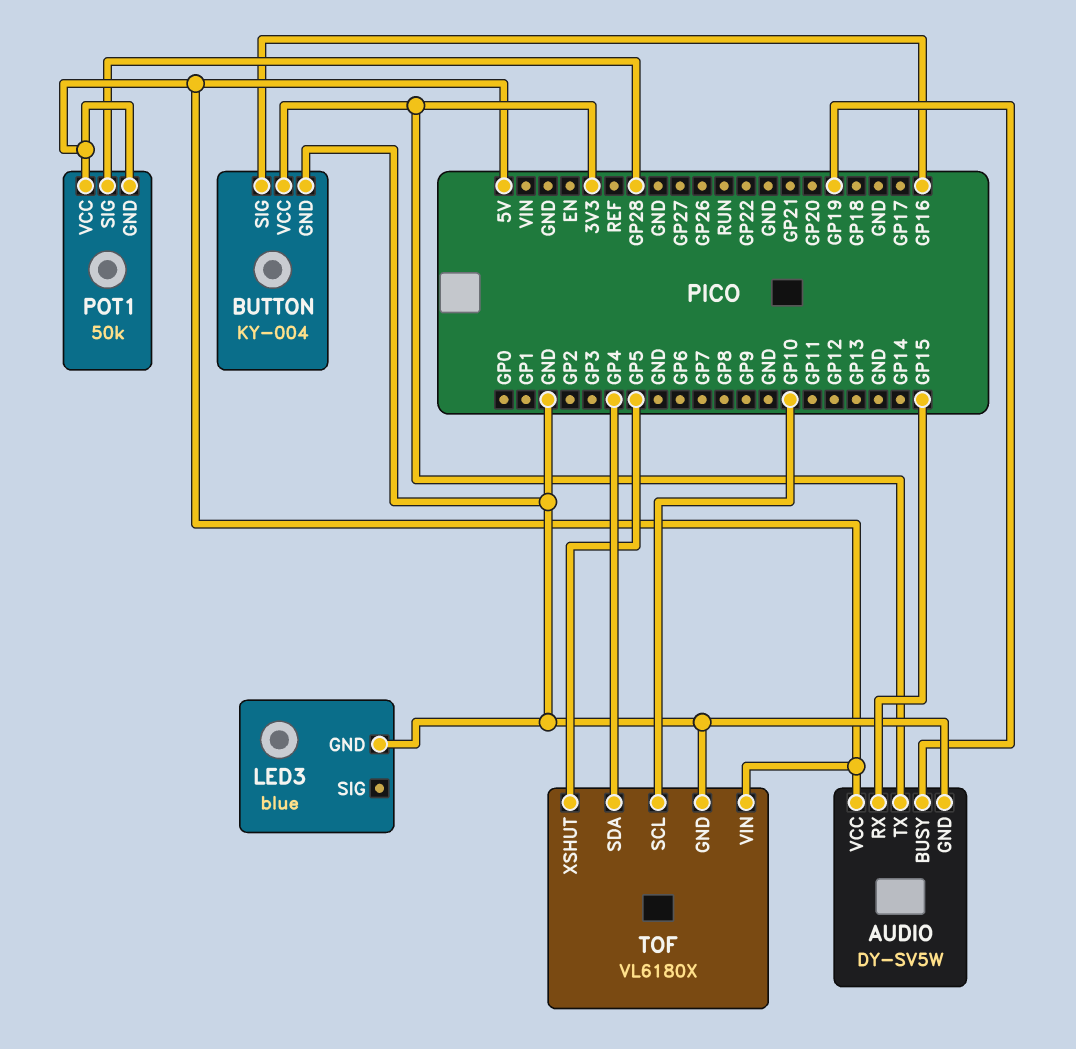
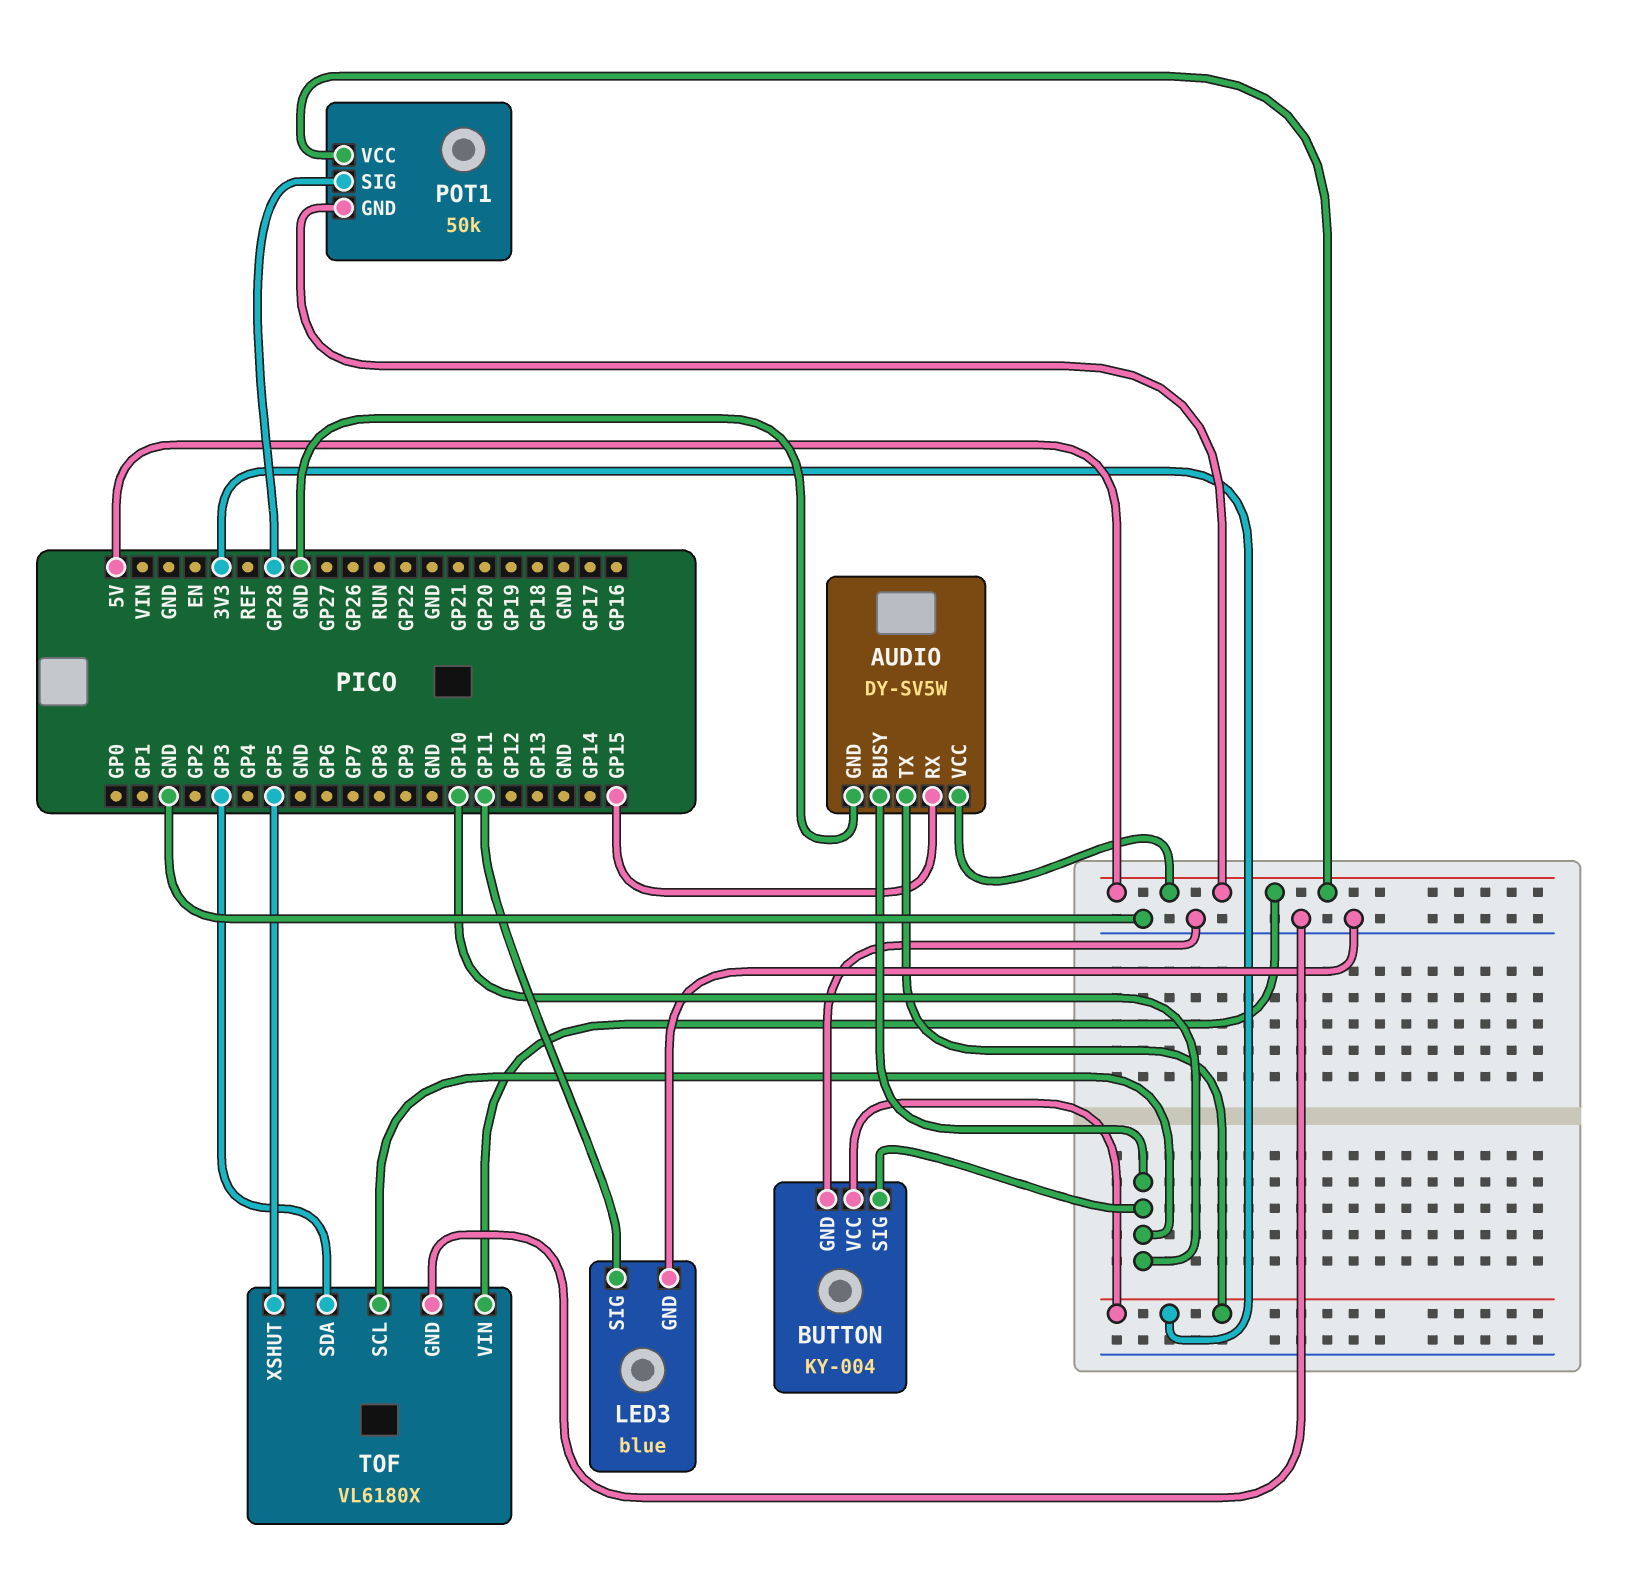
AUDIO pin BUSY: GP19 -> GP10
BUTTON pin SIG: GP16 -> GP10
LED3 pin SIG: none -> GP11
TOF pin SDA: GP4 -> GP3

